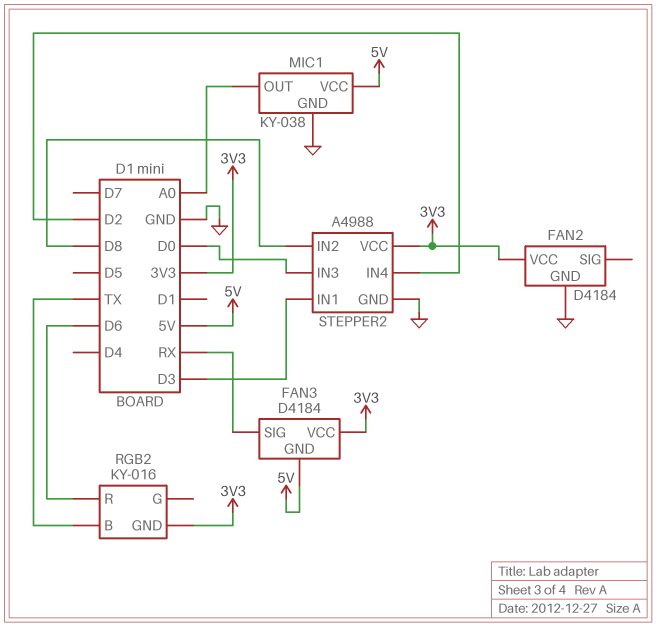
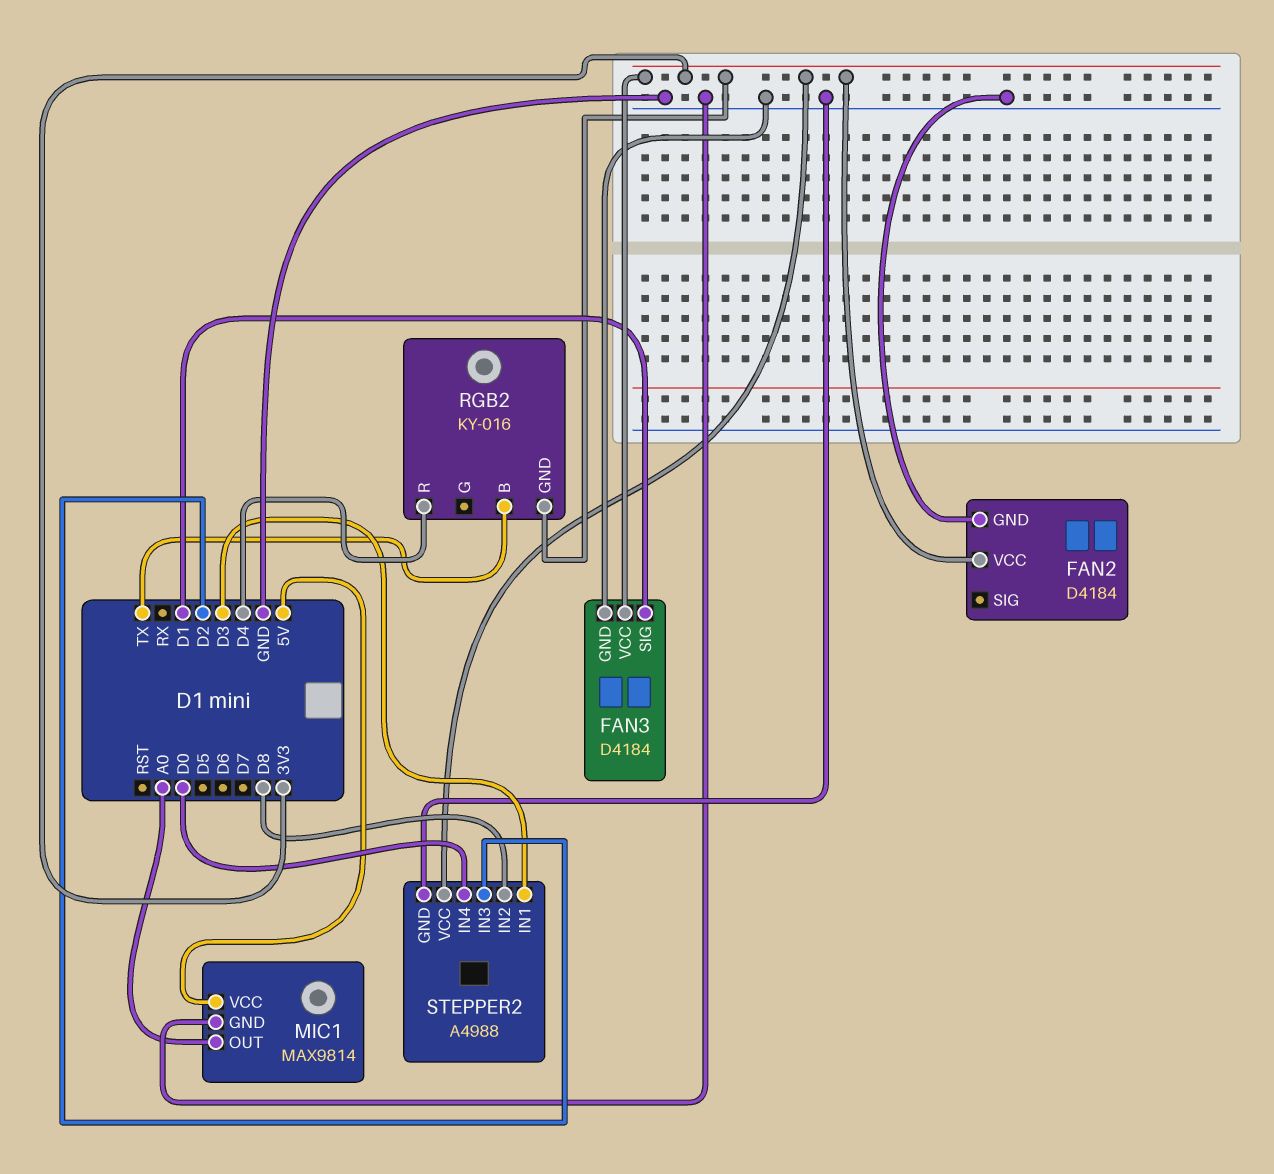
FAN3 pin GND: 5V -> GND
FAN3 pin SIG: RX -> D1
MIC1: KY-038 -> MAX9814
RGB2 pin R: D6 -> D4
STEPPER2 pin IN3: D0 -> D2
STEPPER2 pin IN4: D2 -> D0

